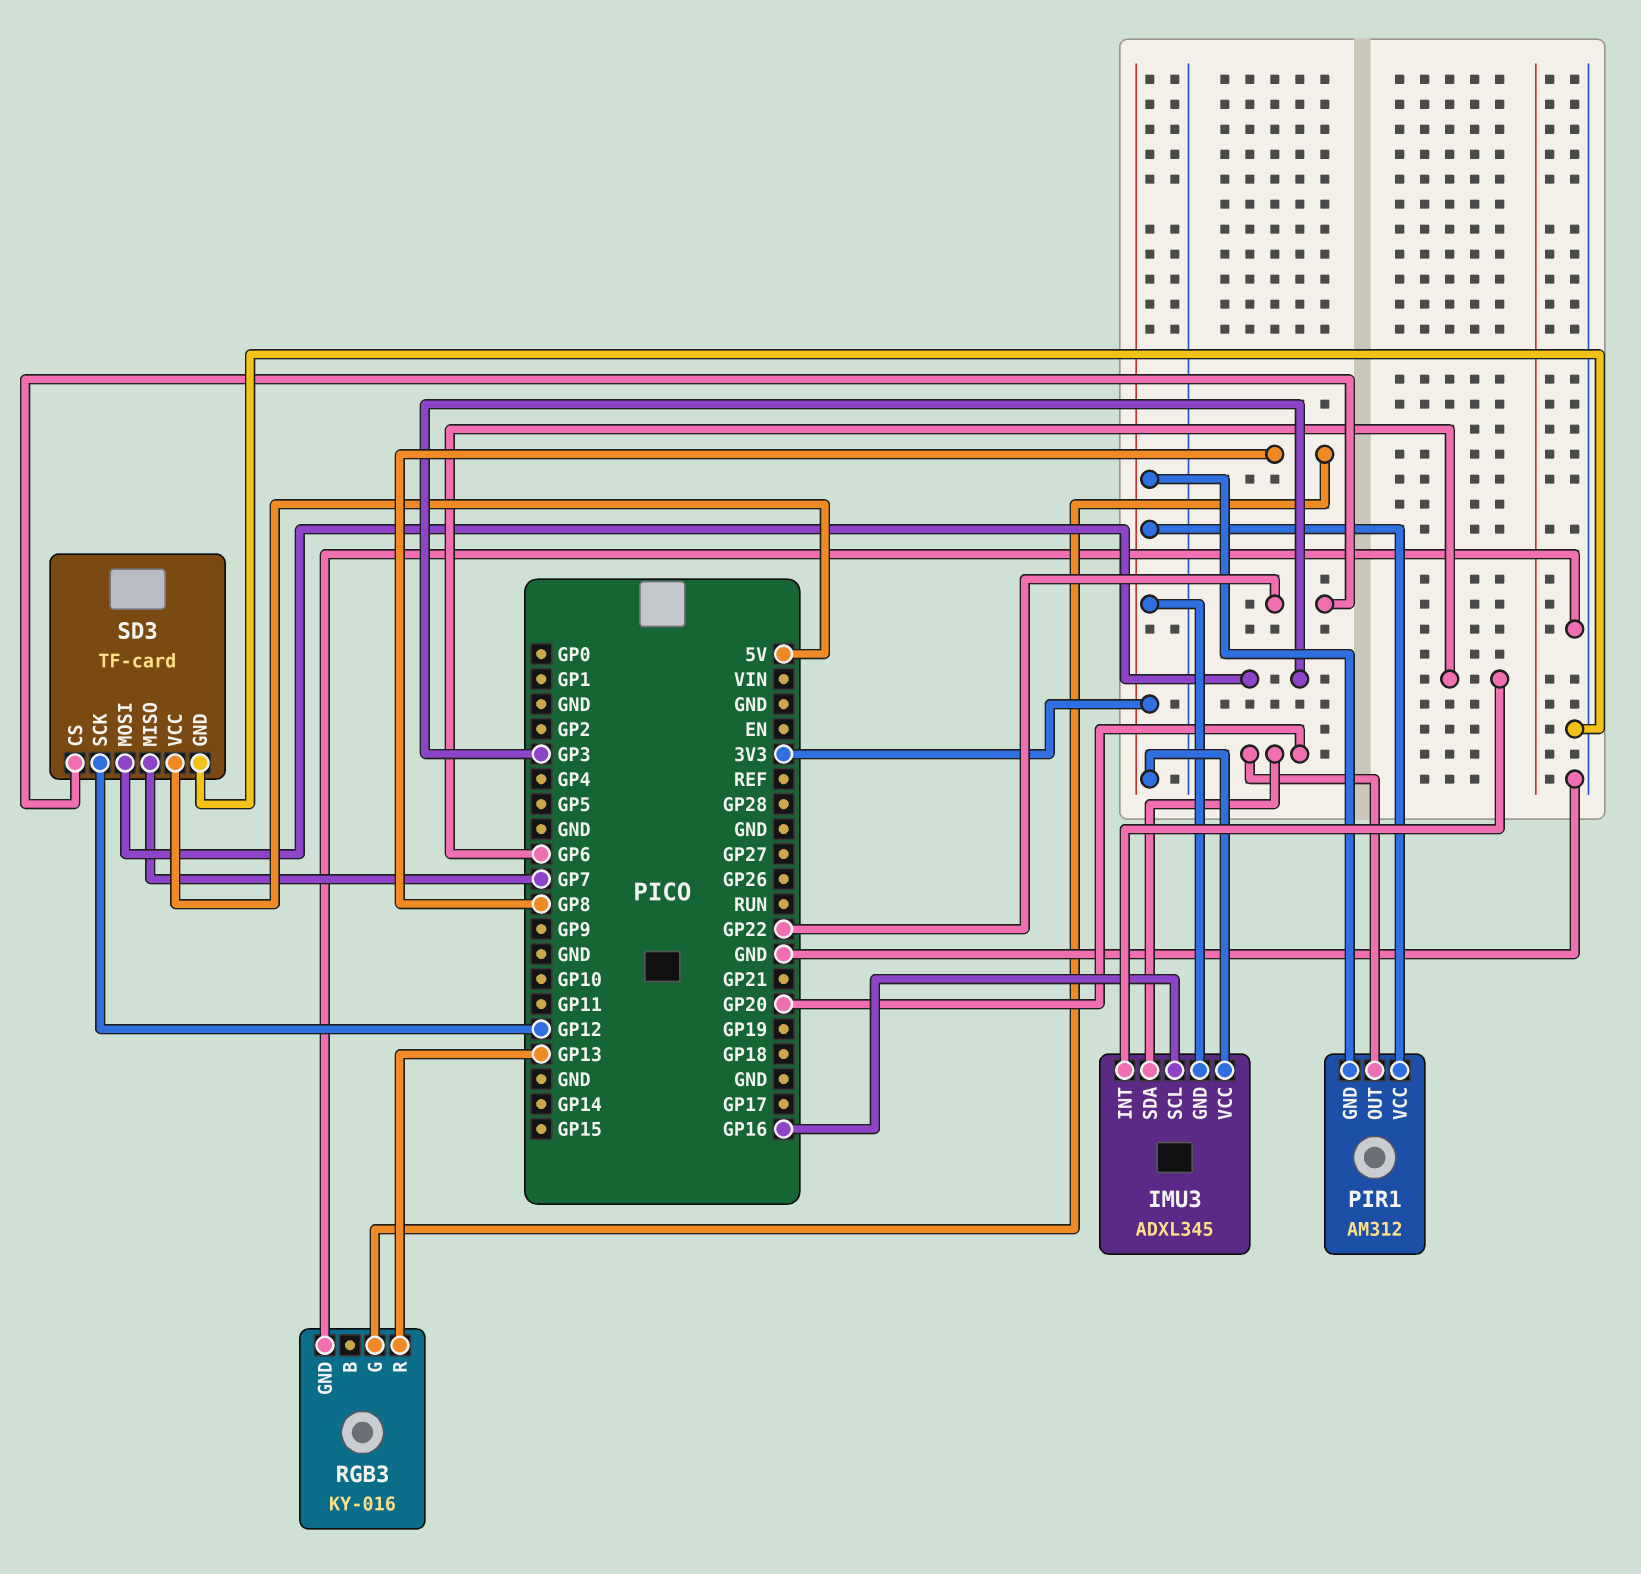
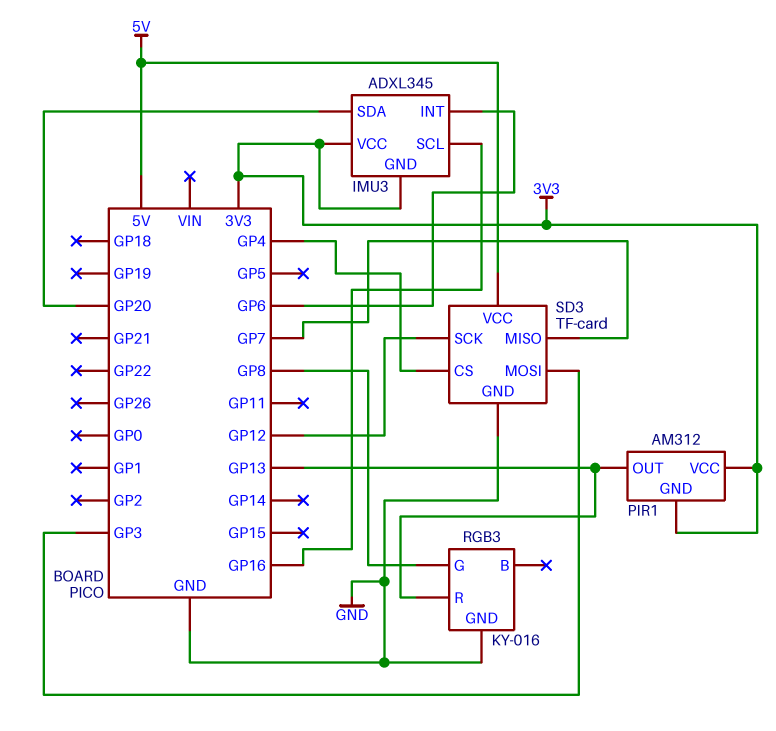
PIR1 pin OUT: GP20 -> GP13
SD3 pin CS: GP22 -> GP4

